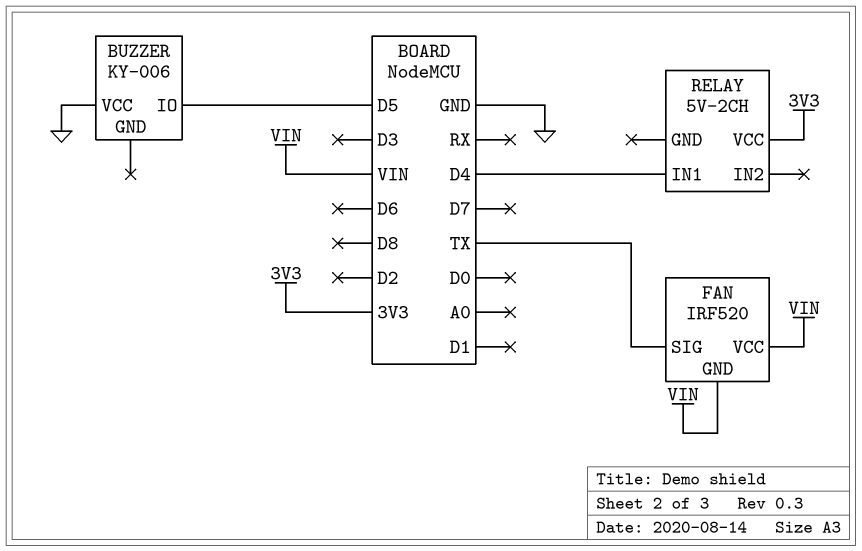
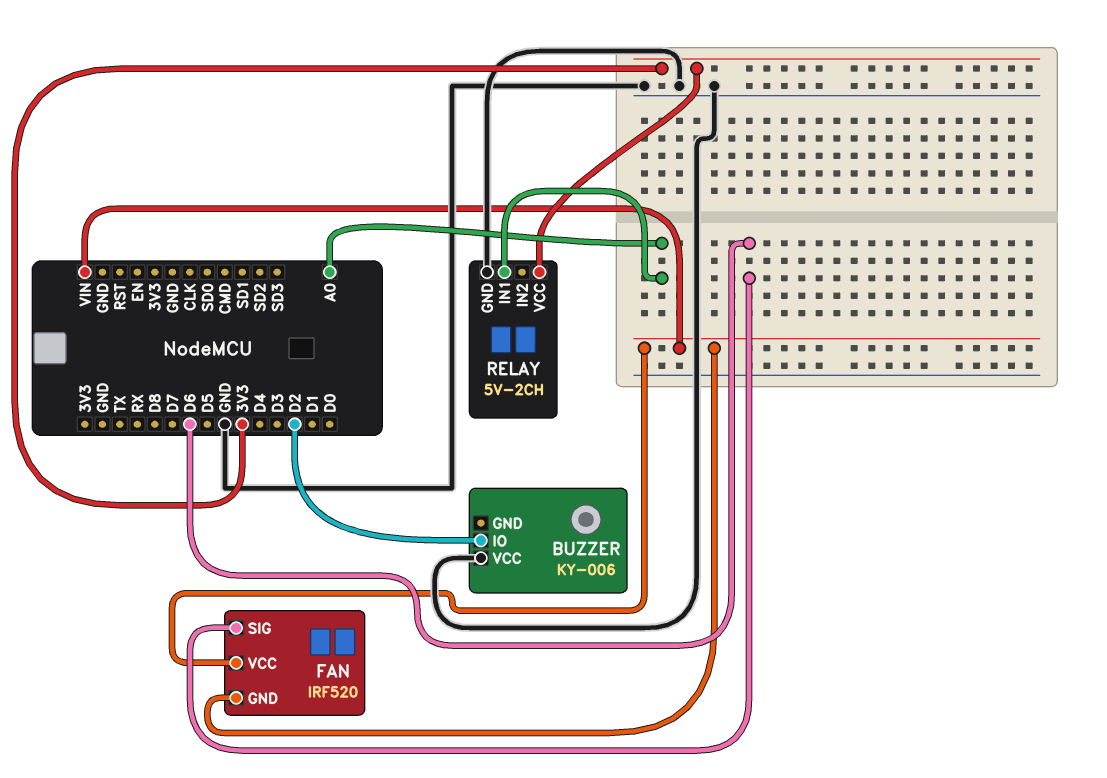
BUZZER pin IO: D5 -> D2
FAN pin SIG: TX -> D6
RELAY pin GND: none -> GND
RELAY pin IN1: D4 -> A0

